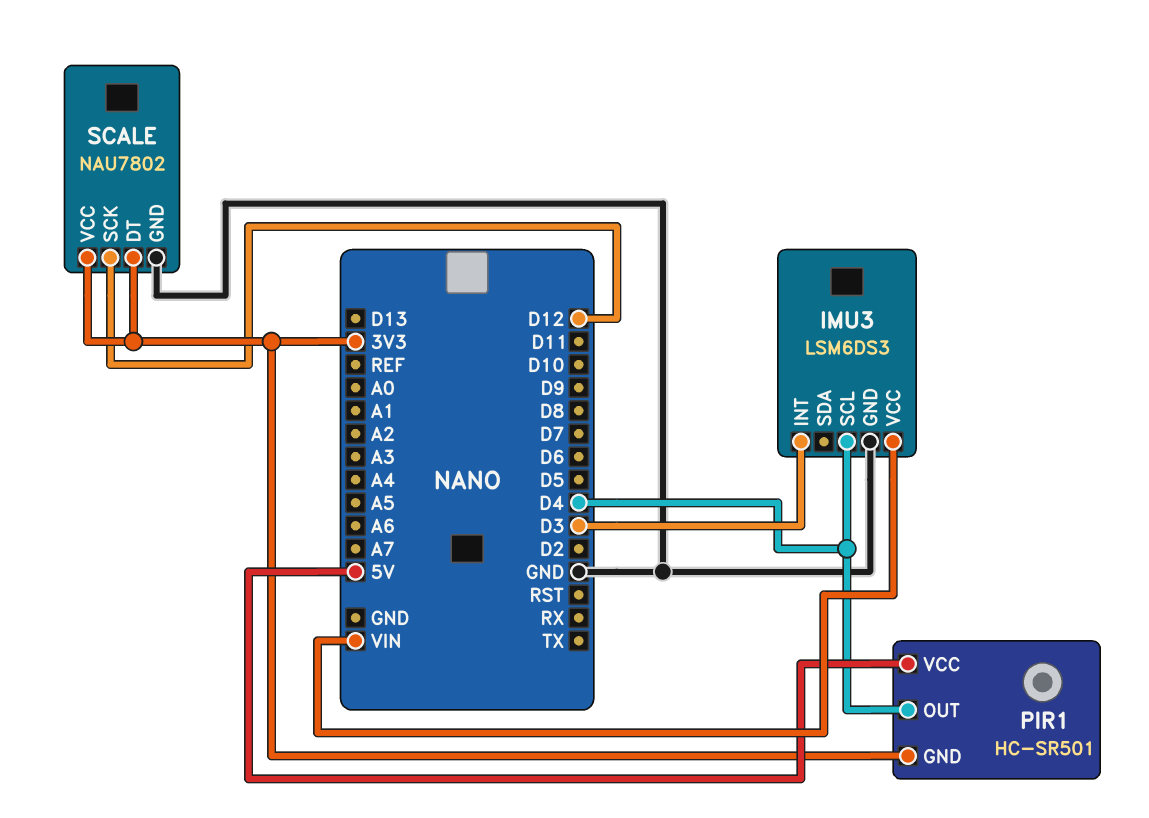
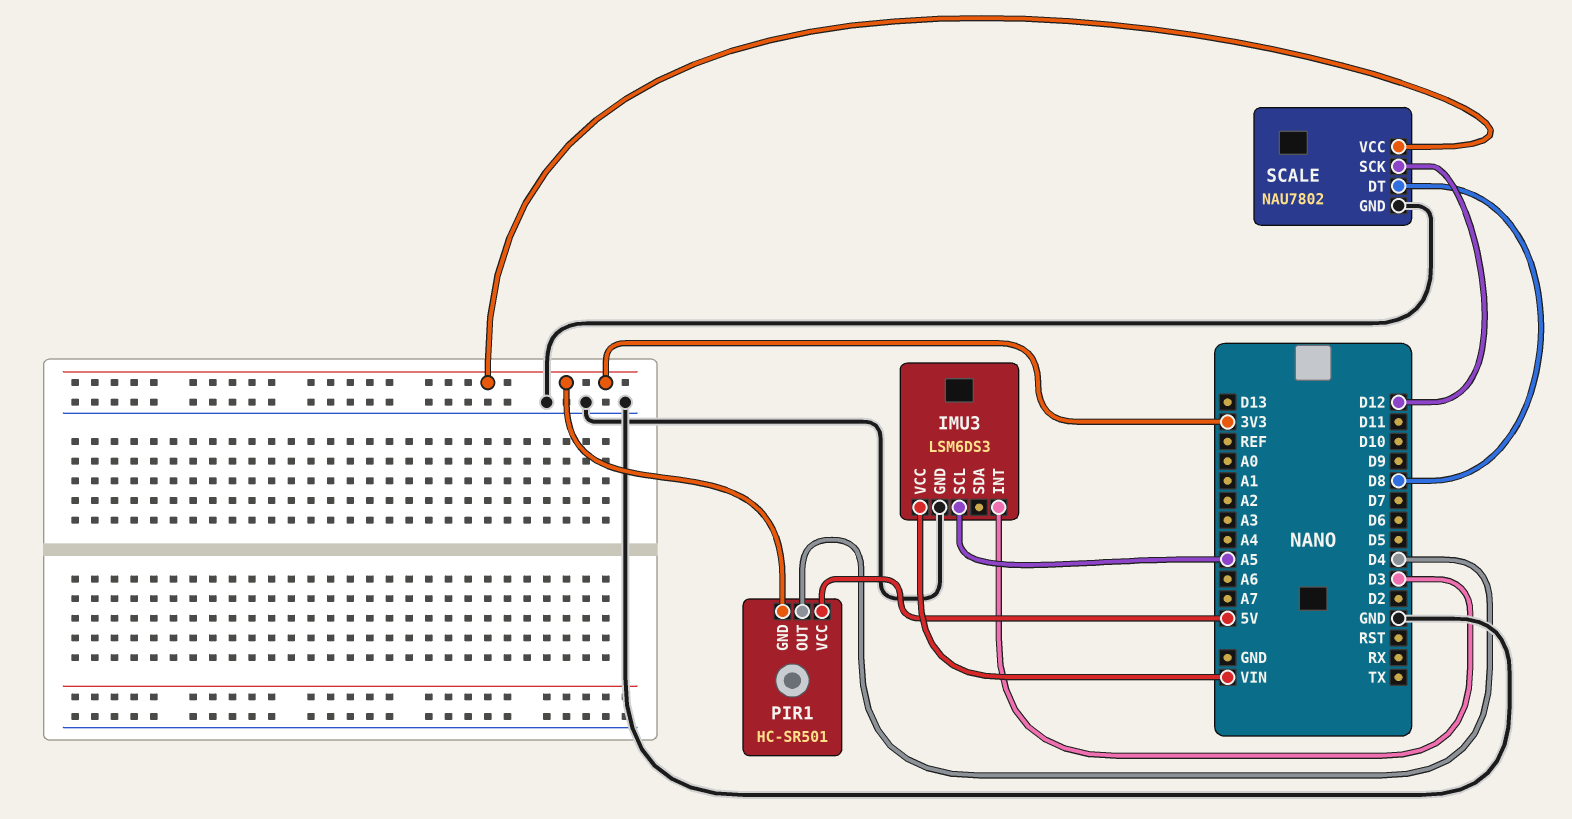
IMU3 pin SCL: D4 -> A5
SCALE pin DT: 3V3 -> D8

